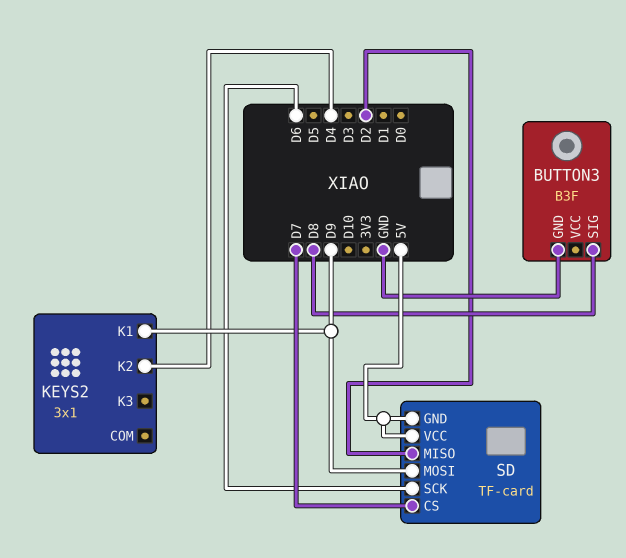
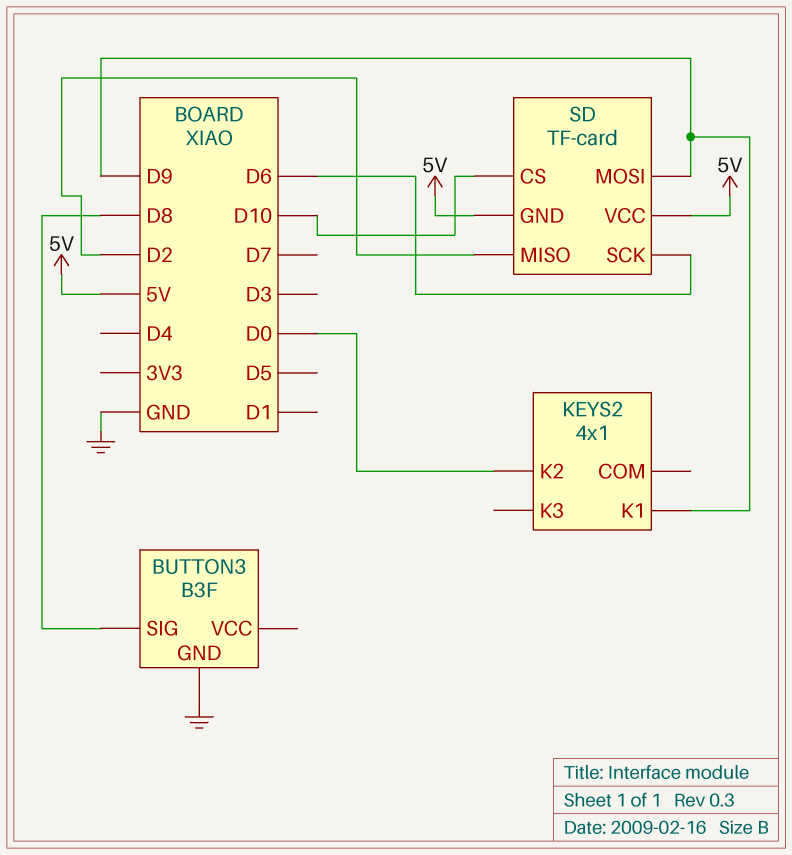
KEYS2: 3x1 -> 4x1
KEYS2 pin K2: D4 -> D0
SD pin CS: D7 -> D10

